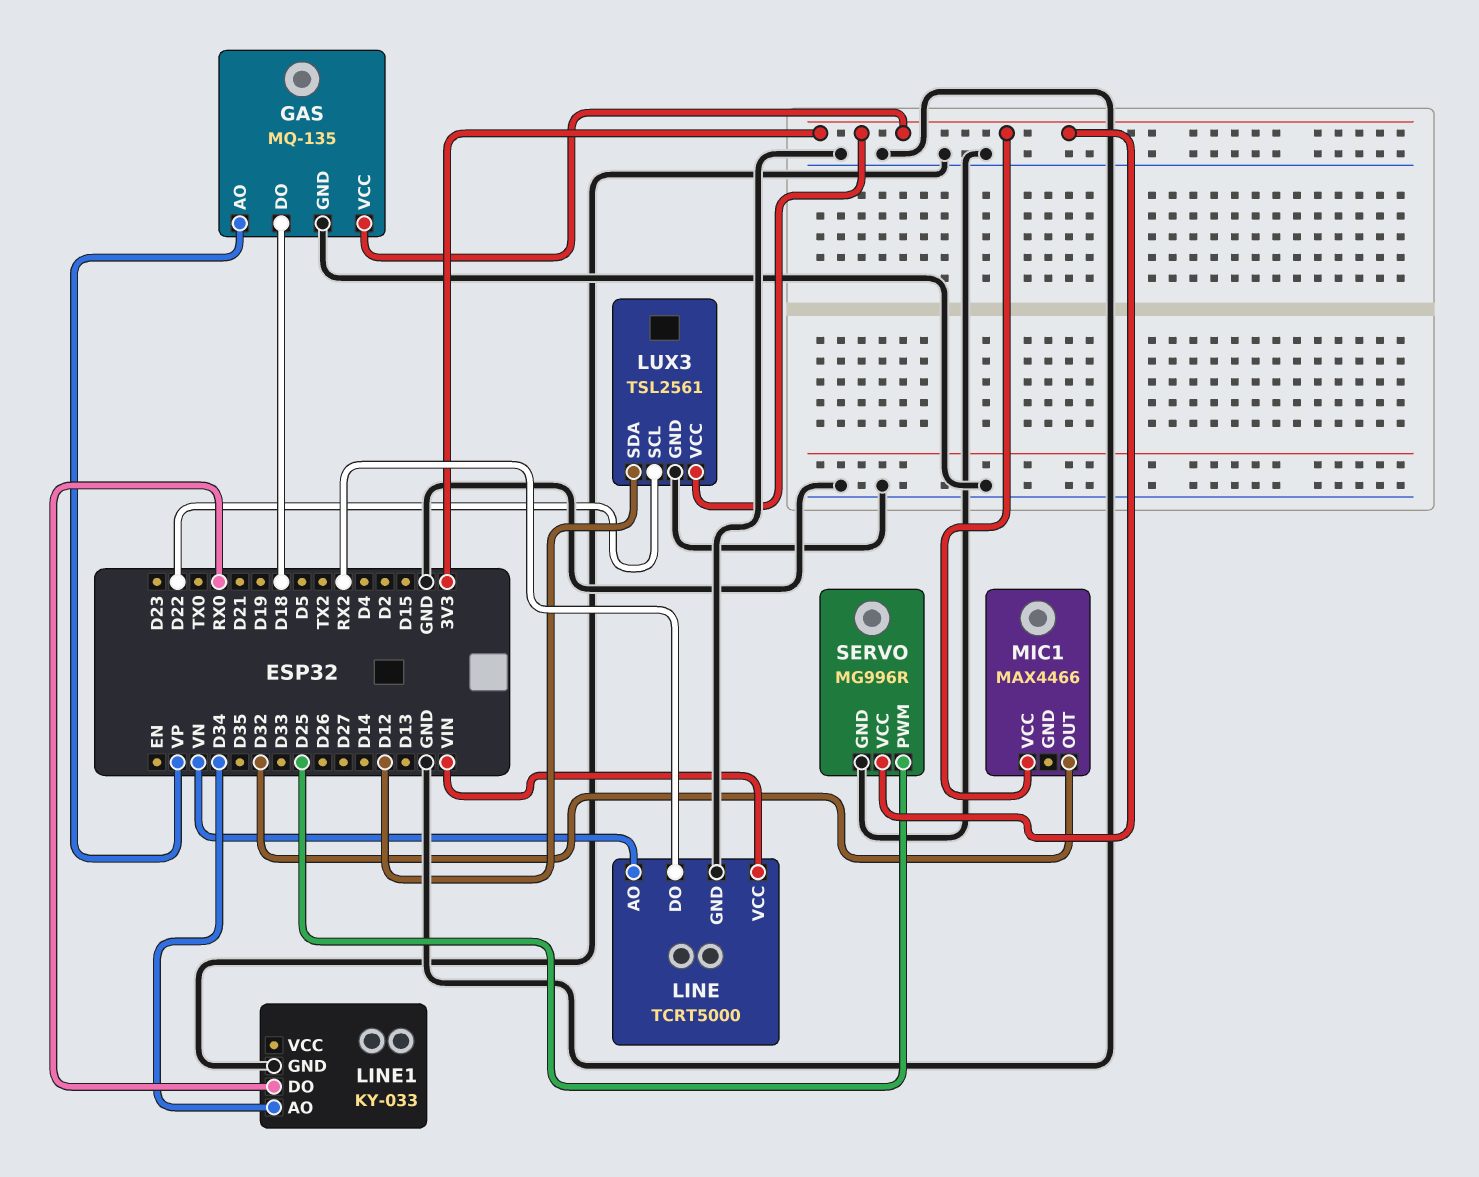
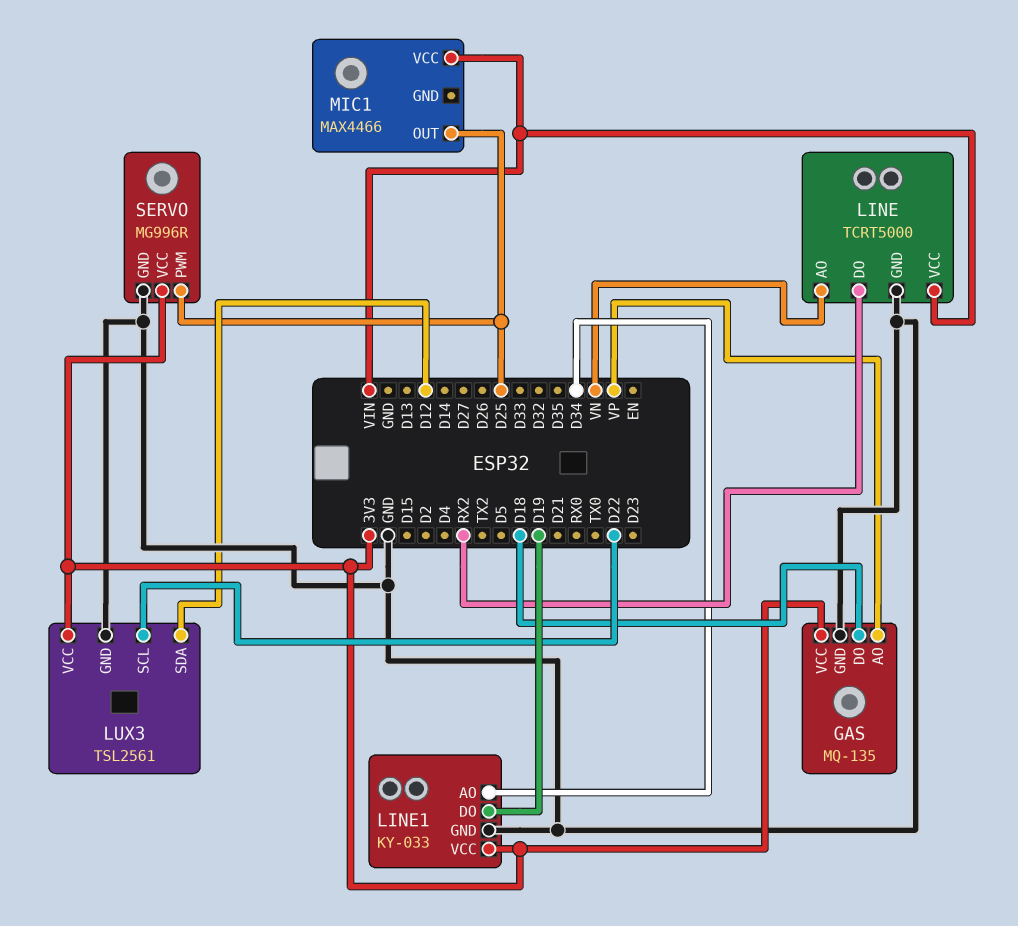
LINE1 pin DO: RX0 -> D19
LINE1 pin VCC: none -> 3V3
MIC1 pin OUT: D32 -> D25
MIC1 pin VCC: 3V3 -> VIN

